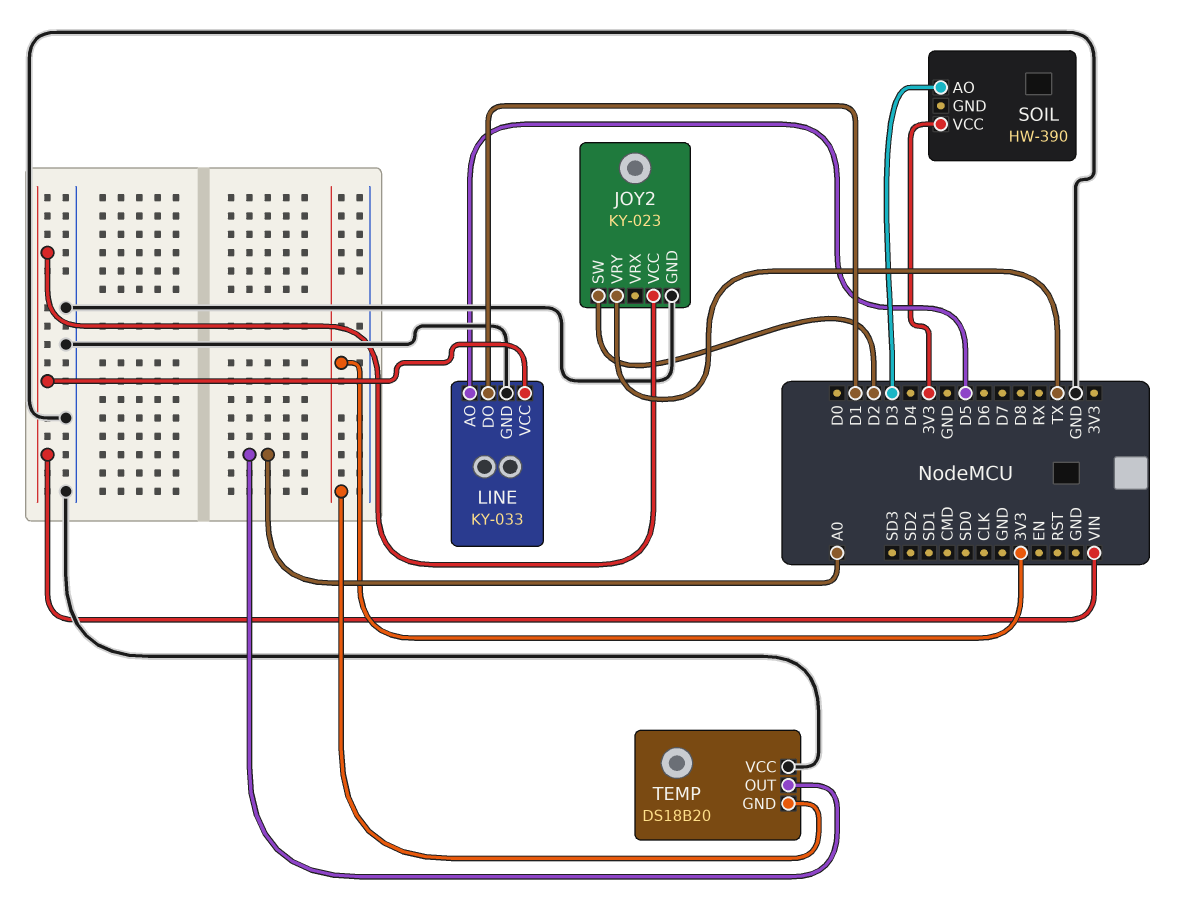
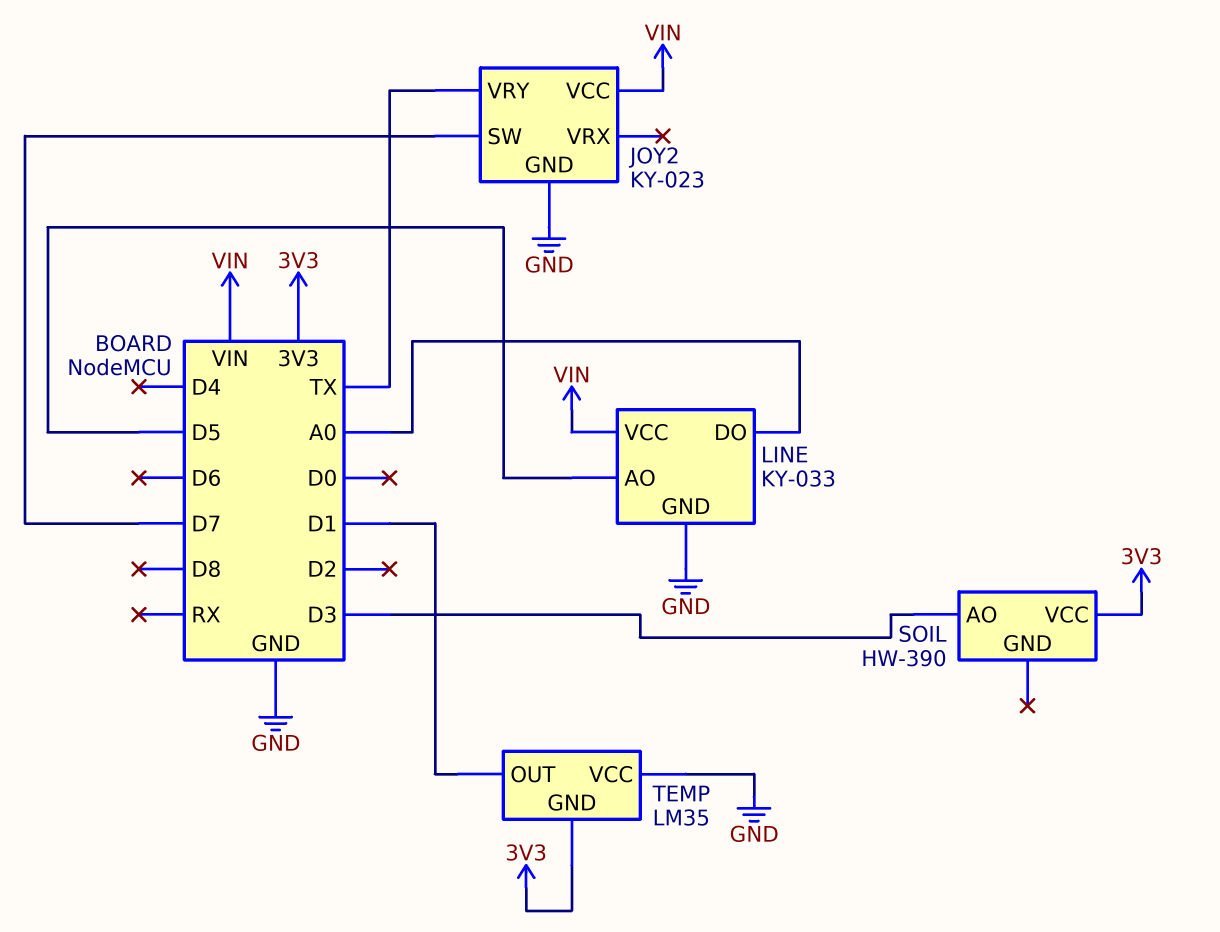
JOY2 pin SW: D2 -> D7
LINE pin DO: D1 -> A0
TEMP: DS18B20 -> LM35
TEMP pin OUT: A0 -> D1

